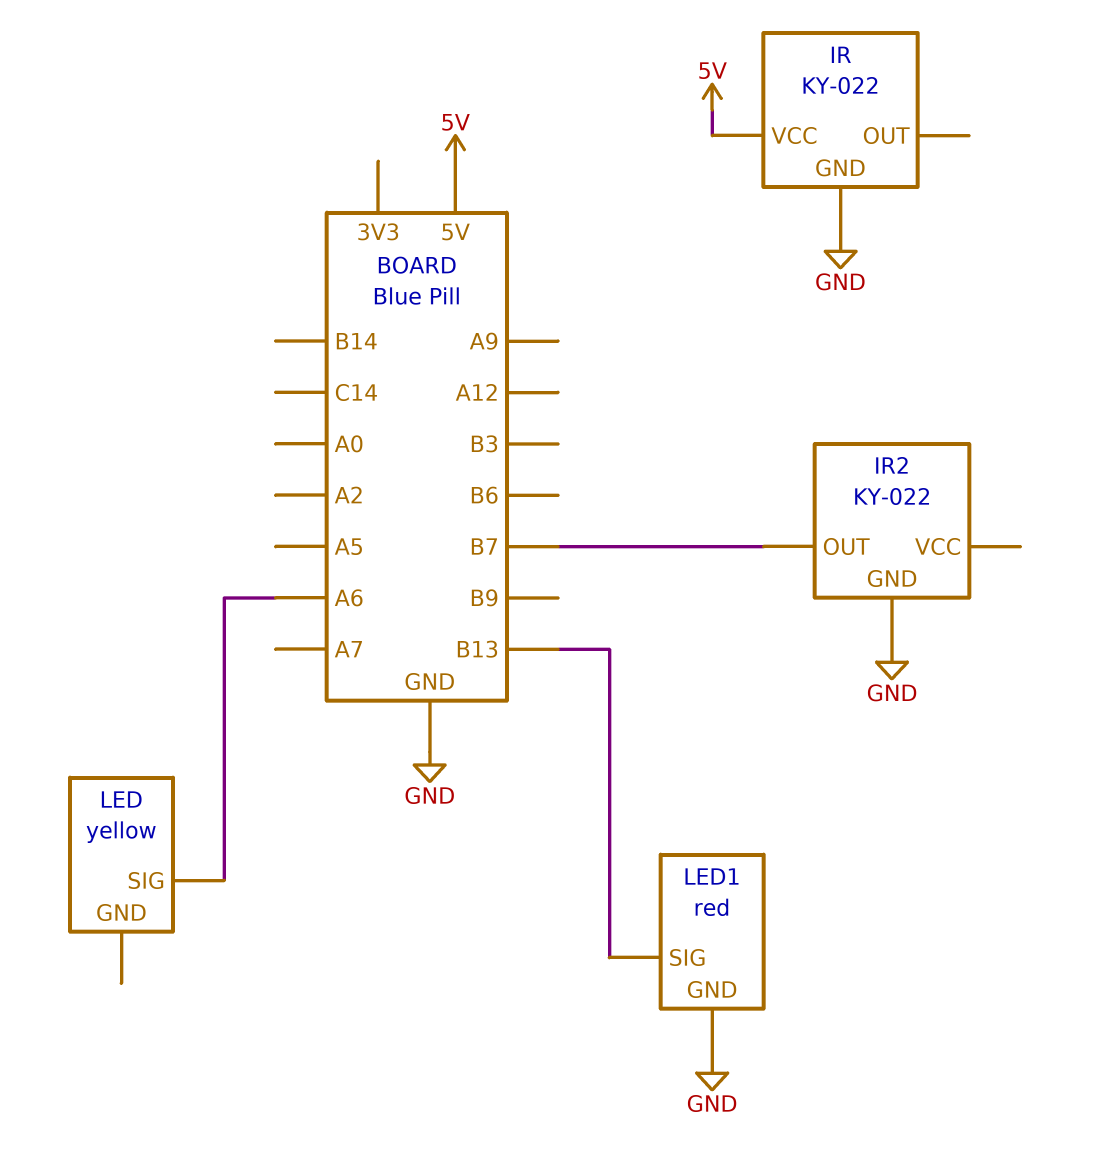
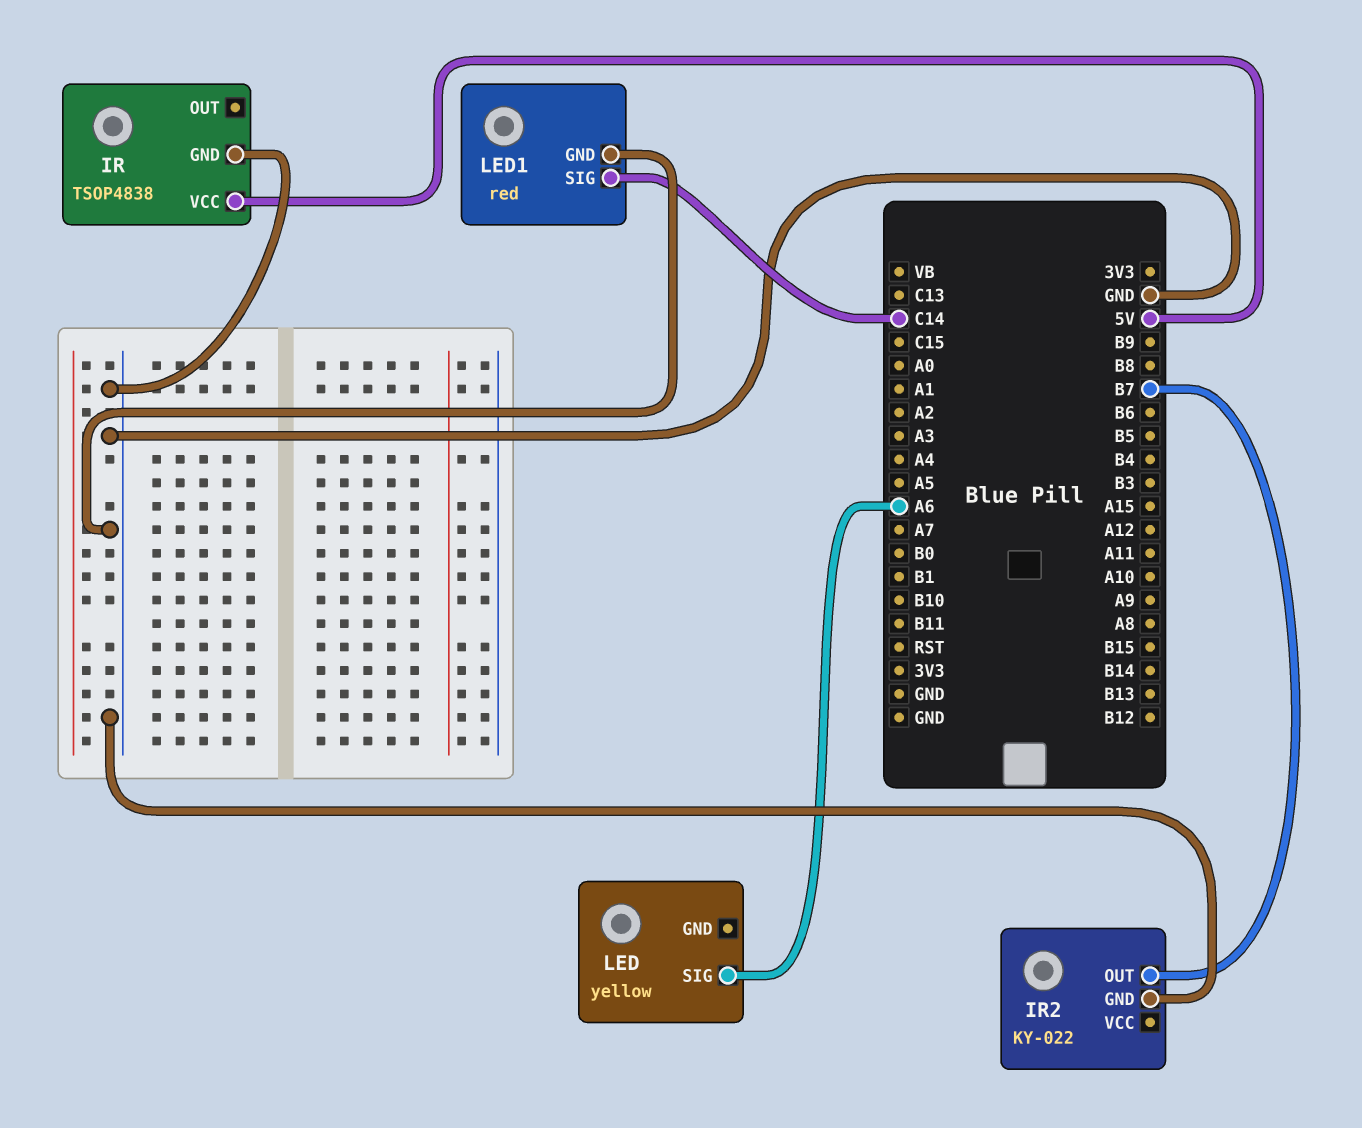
IR: KY-022 -> TSOP4838
LED1 pin SIG: B13 -> C14

